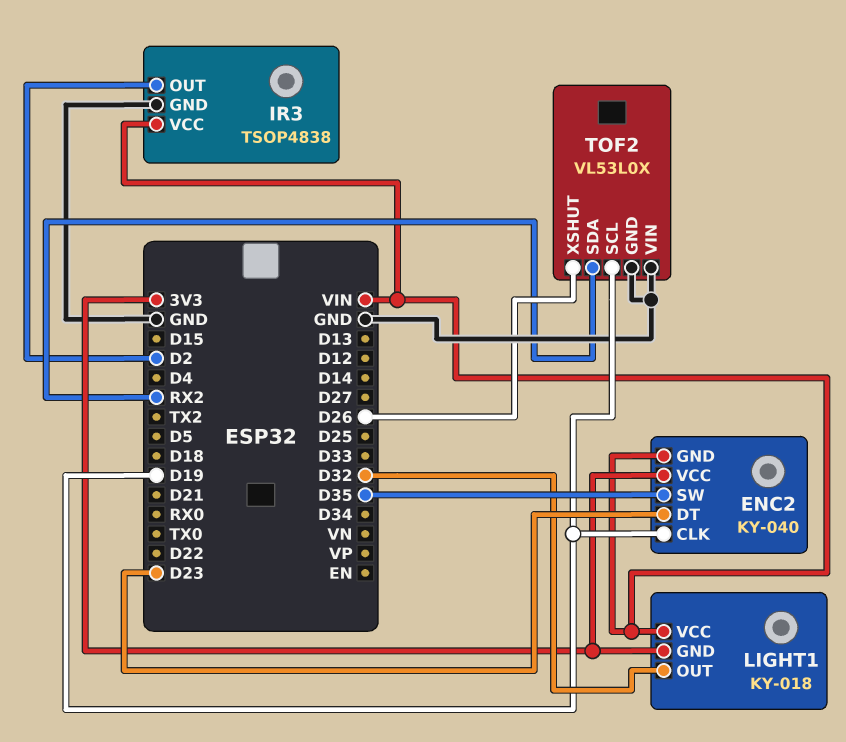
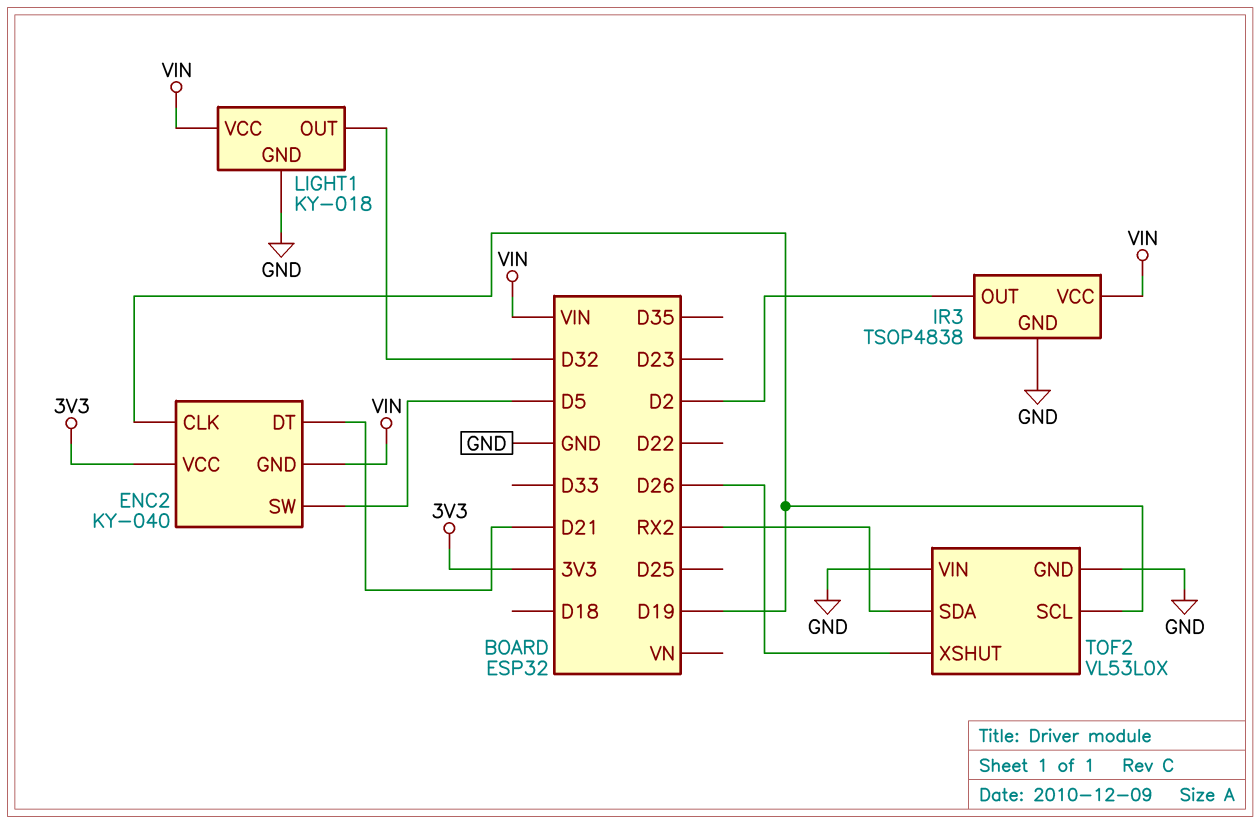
ENC2 pin DT: D23 -> D21
ENC2 pin SW: D35 -> D5
LIGHT1 pin GND: 3V3 -> GND

